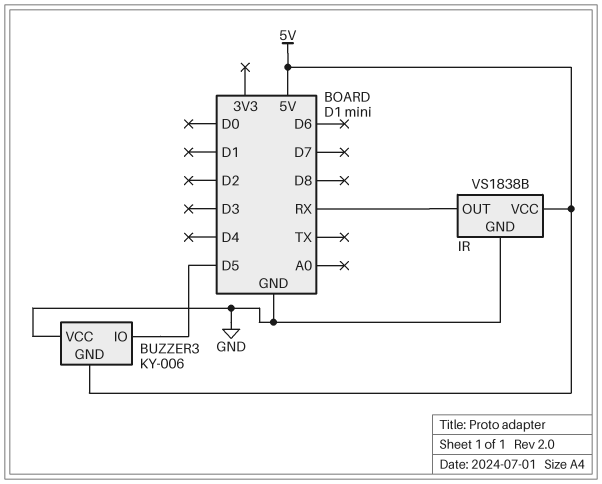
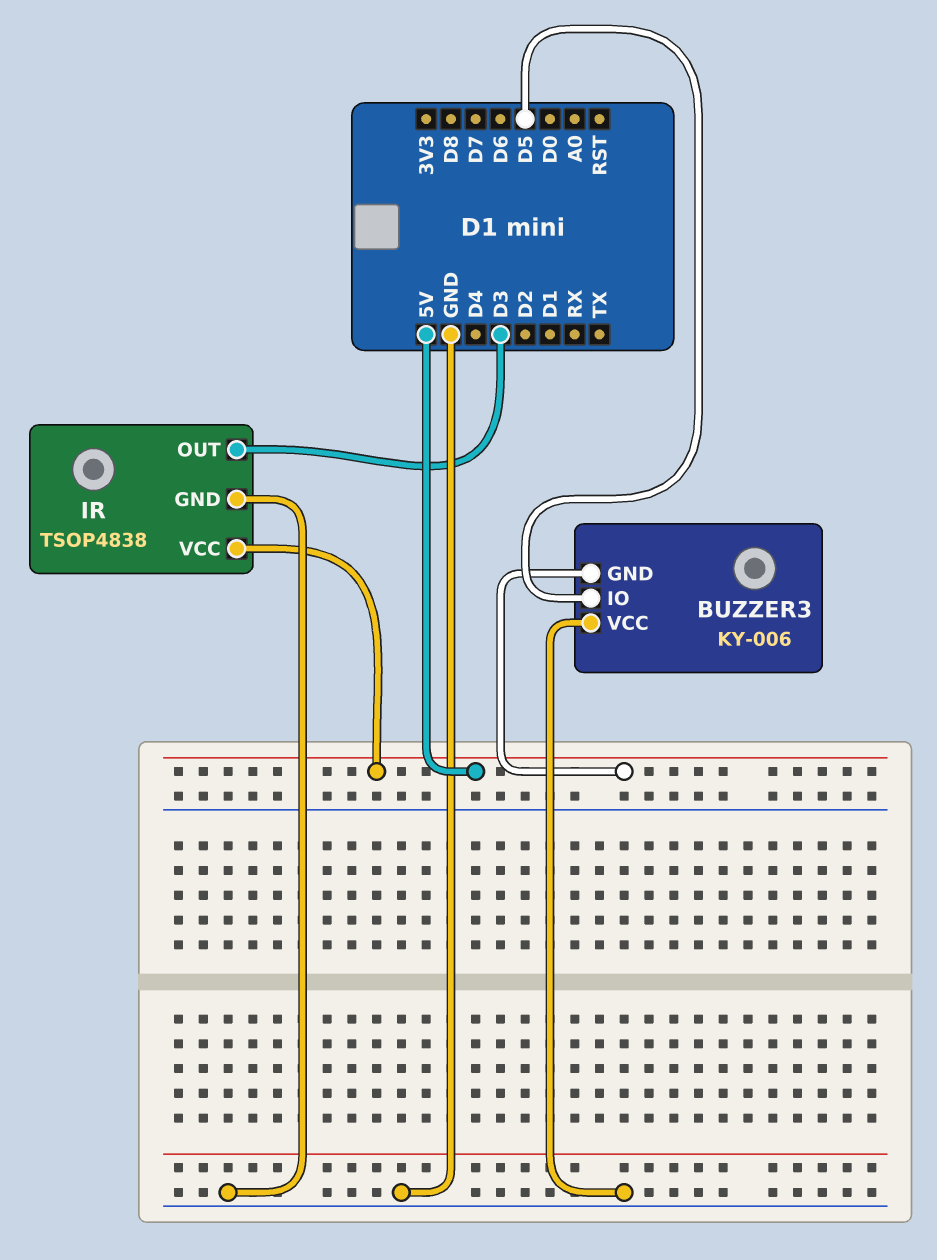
IR: VS1838B -> TSOP4838
IR pin OUT: RX -> D3

